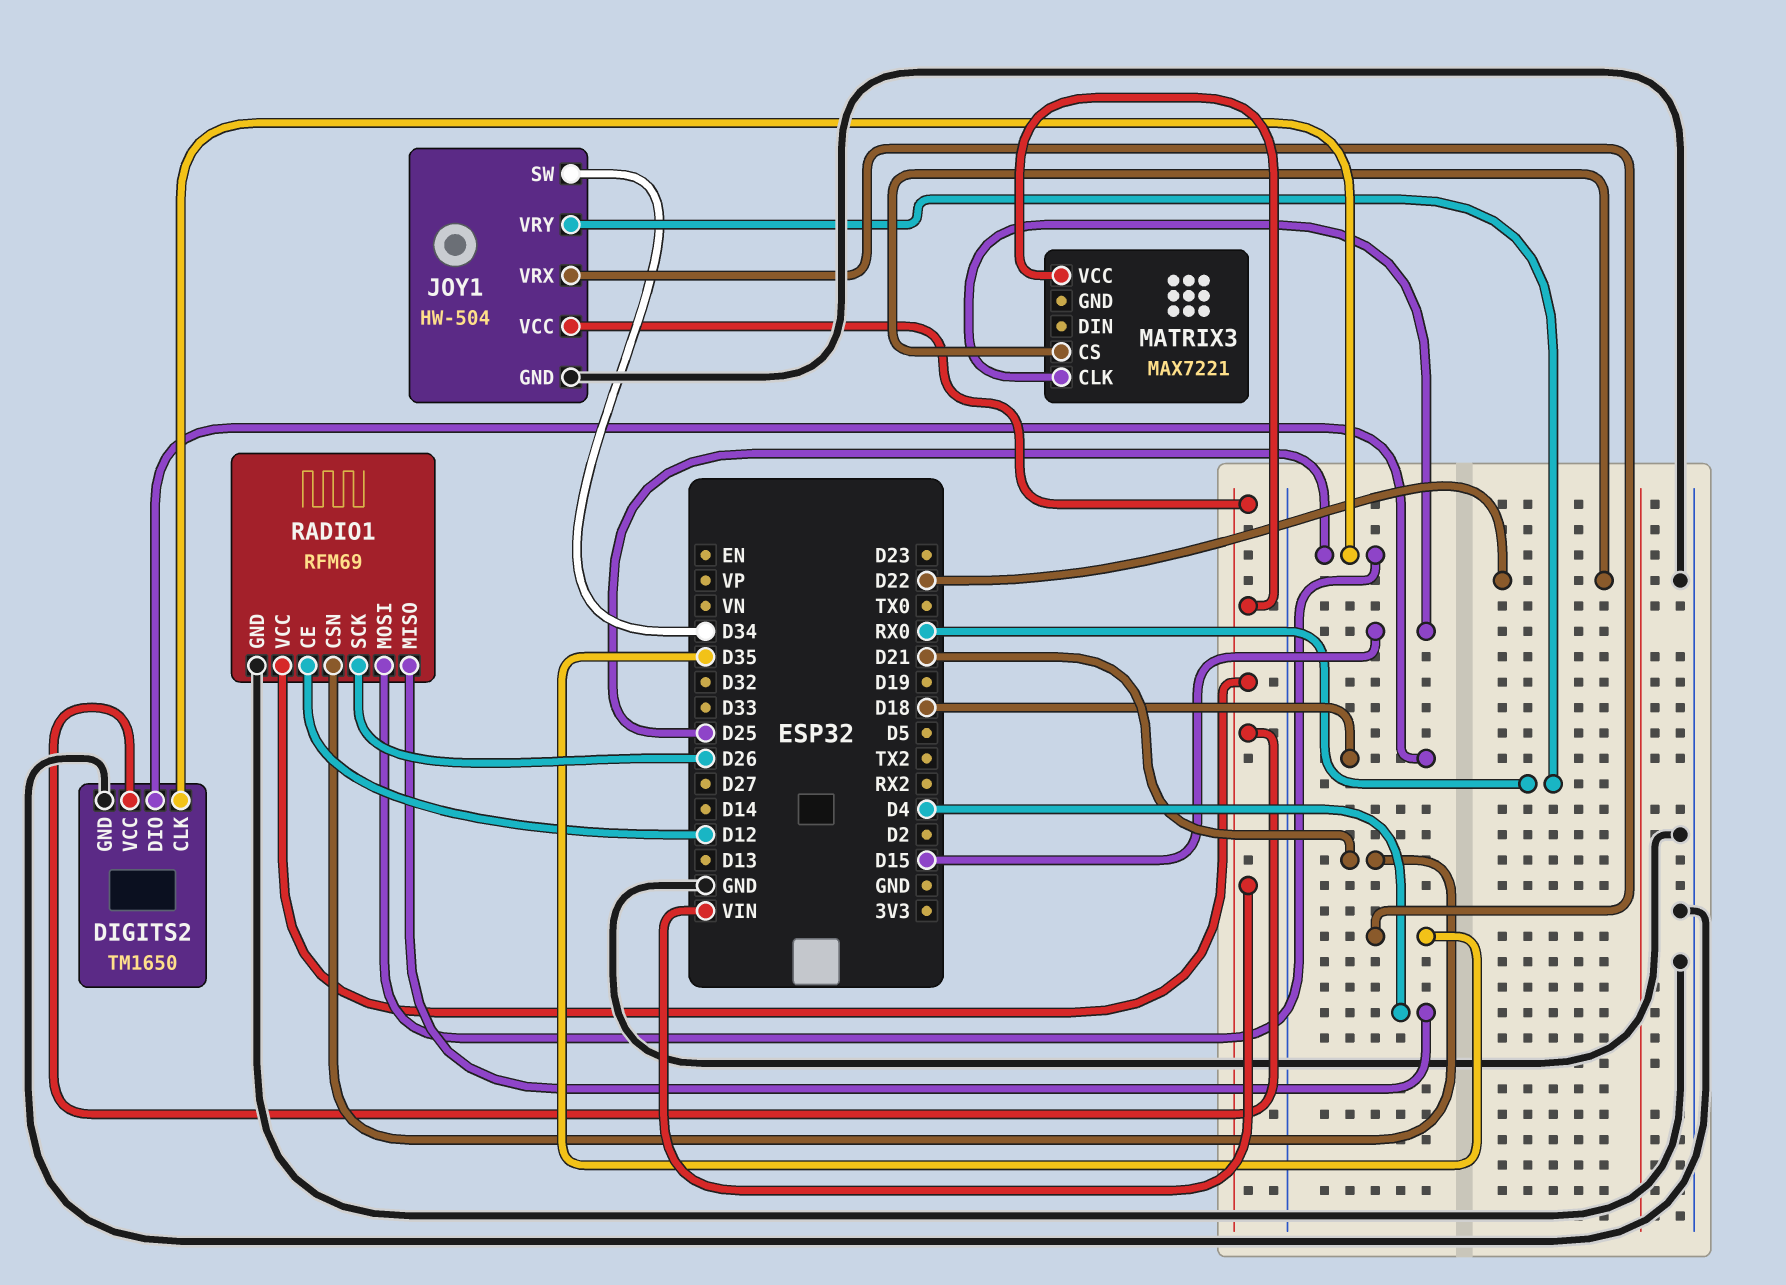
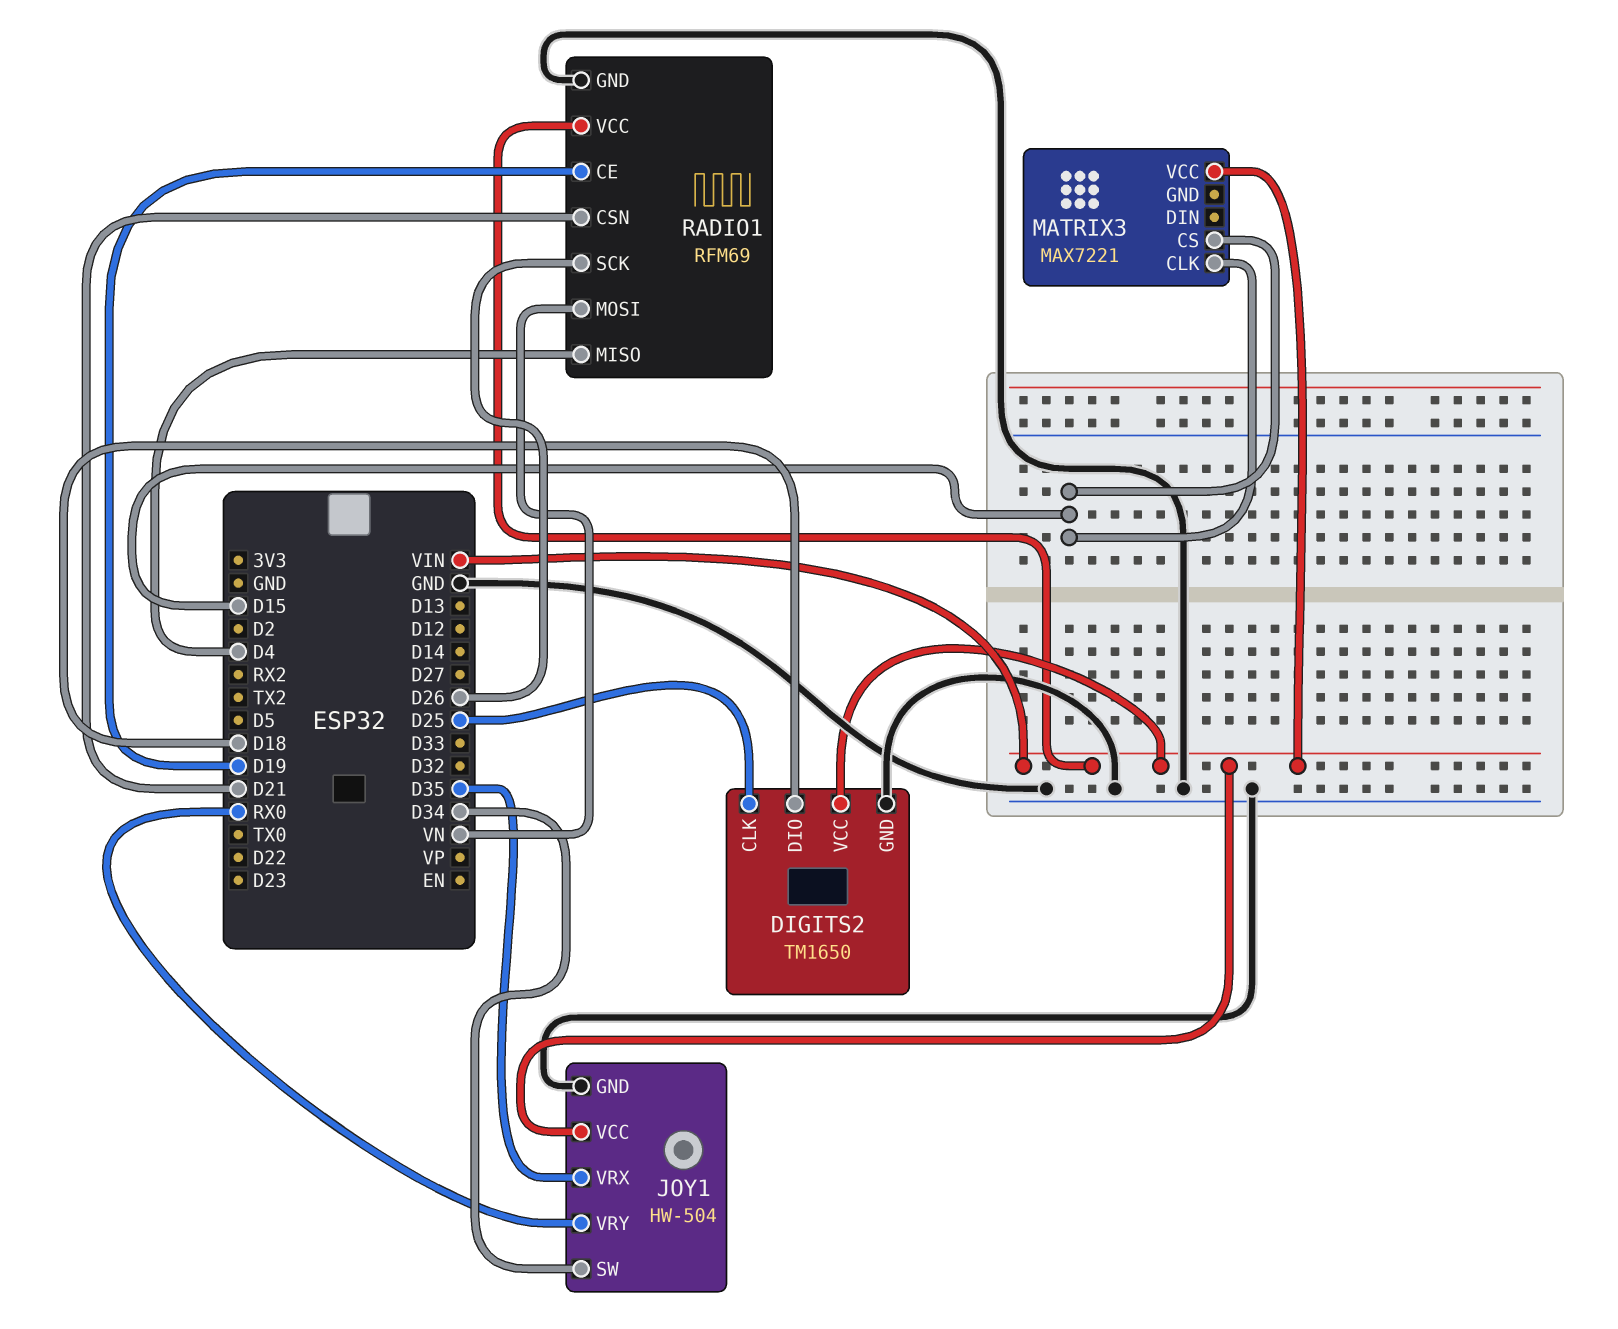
MATRIX3 pin CS: D22 -> D15
RADIO1 pin CE: D12 -> D19
RADIO1 pin MOSI: D25 -> VN

